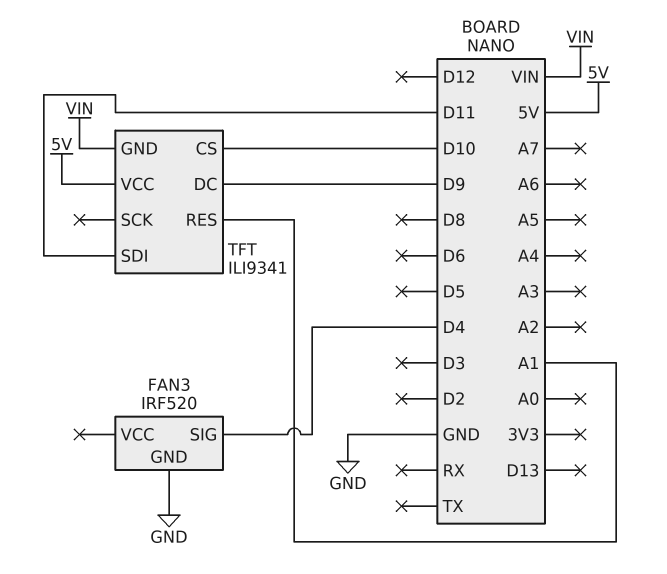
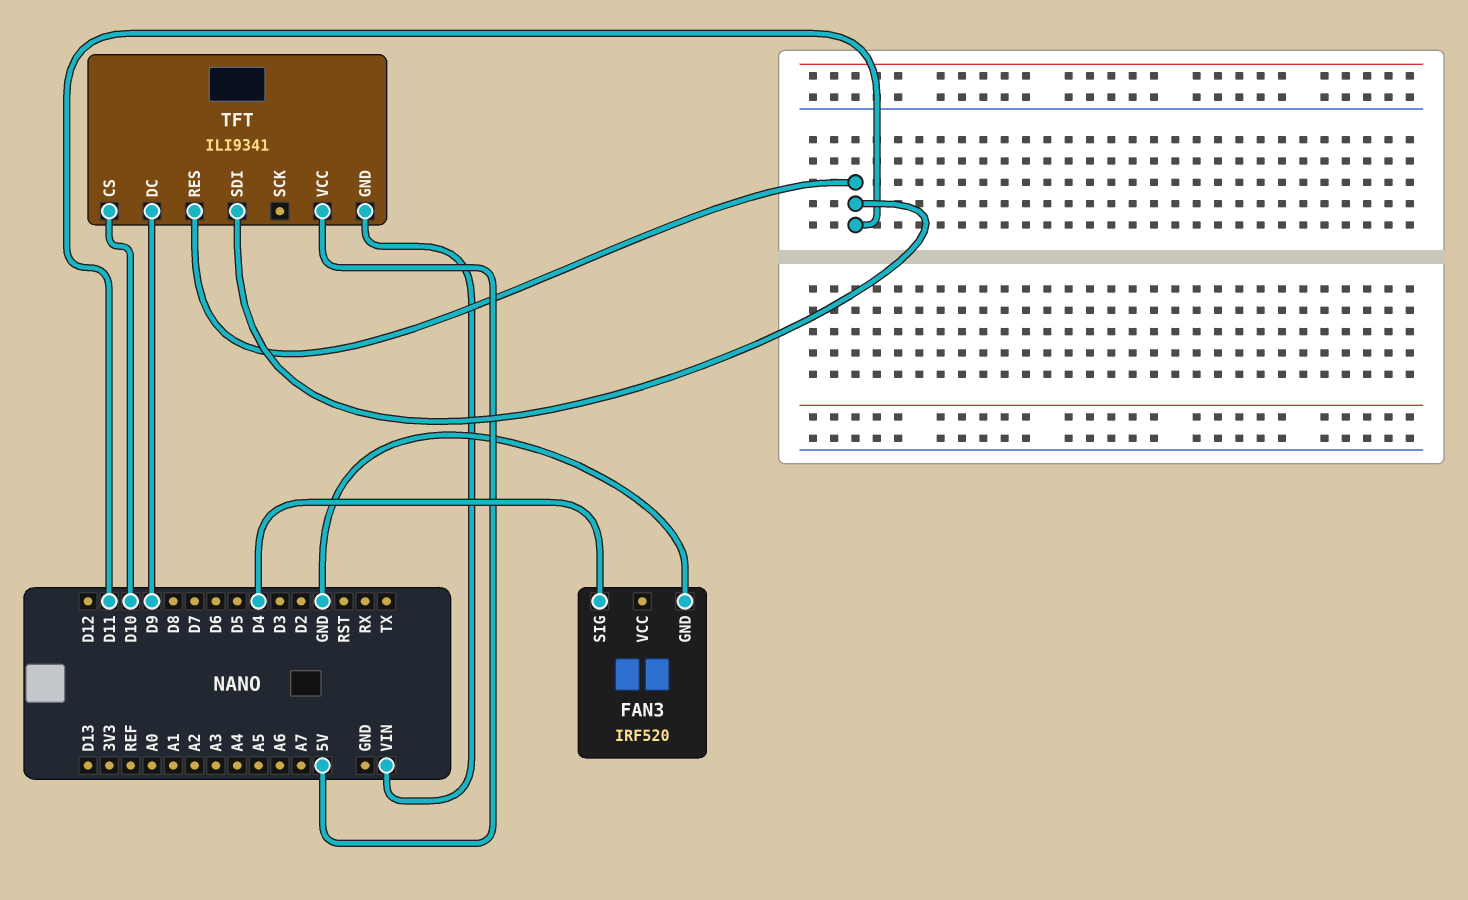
TFT pin RES: A1 -> D11

